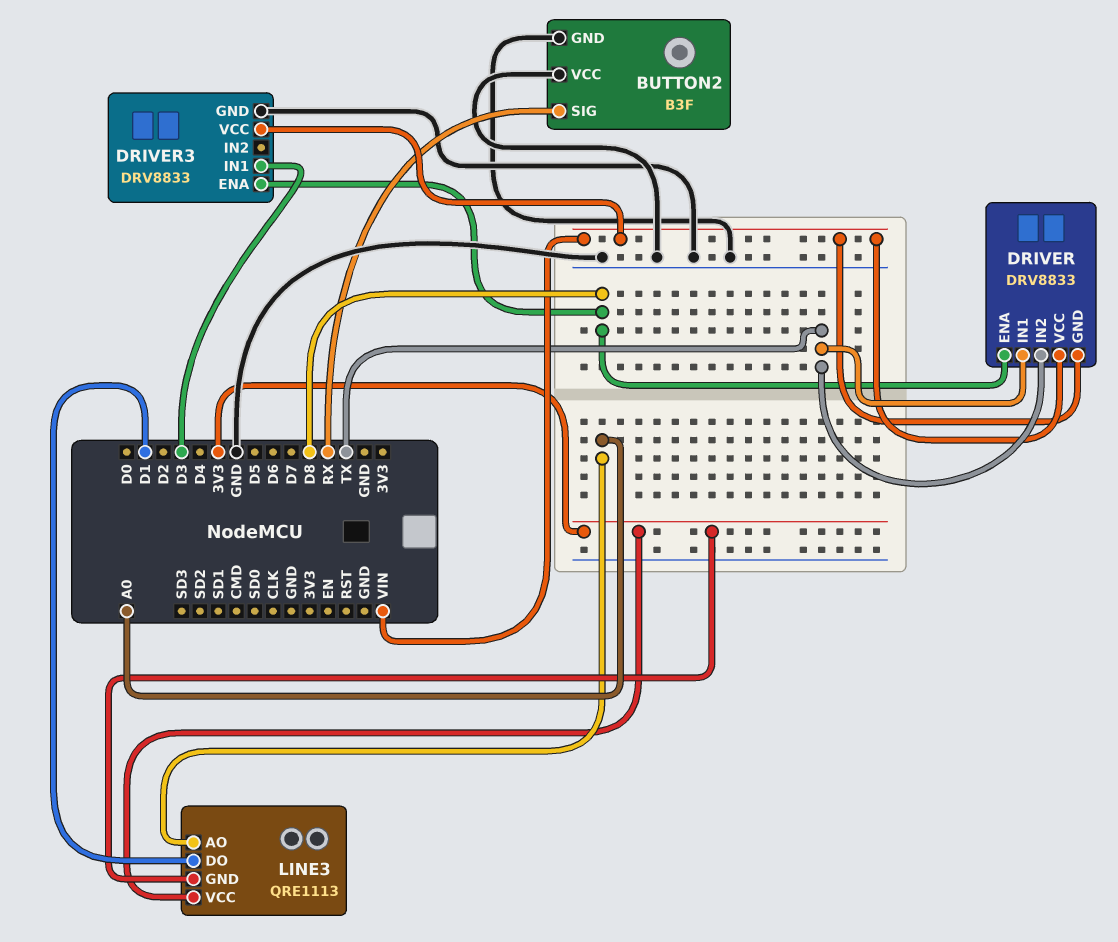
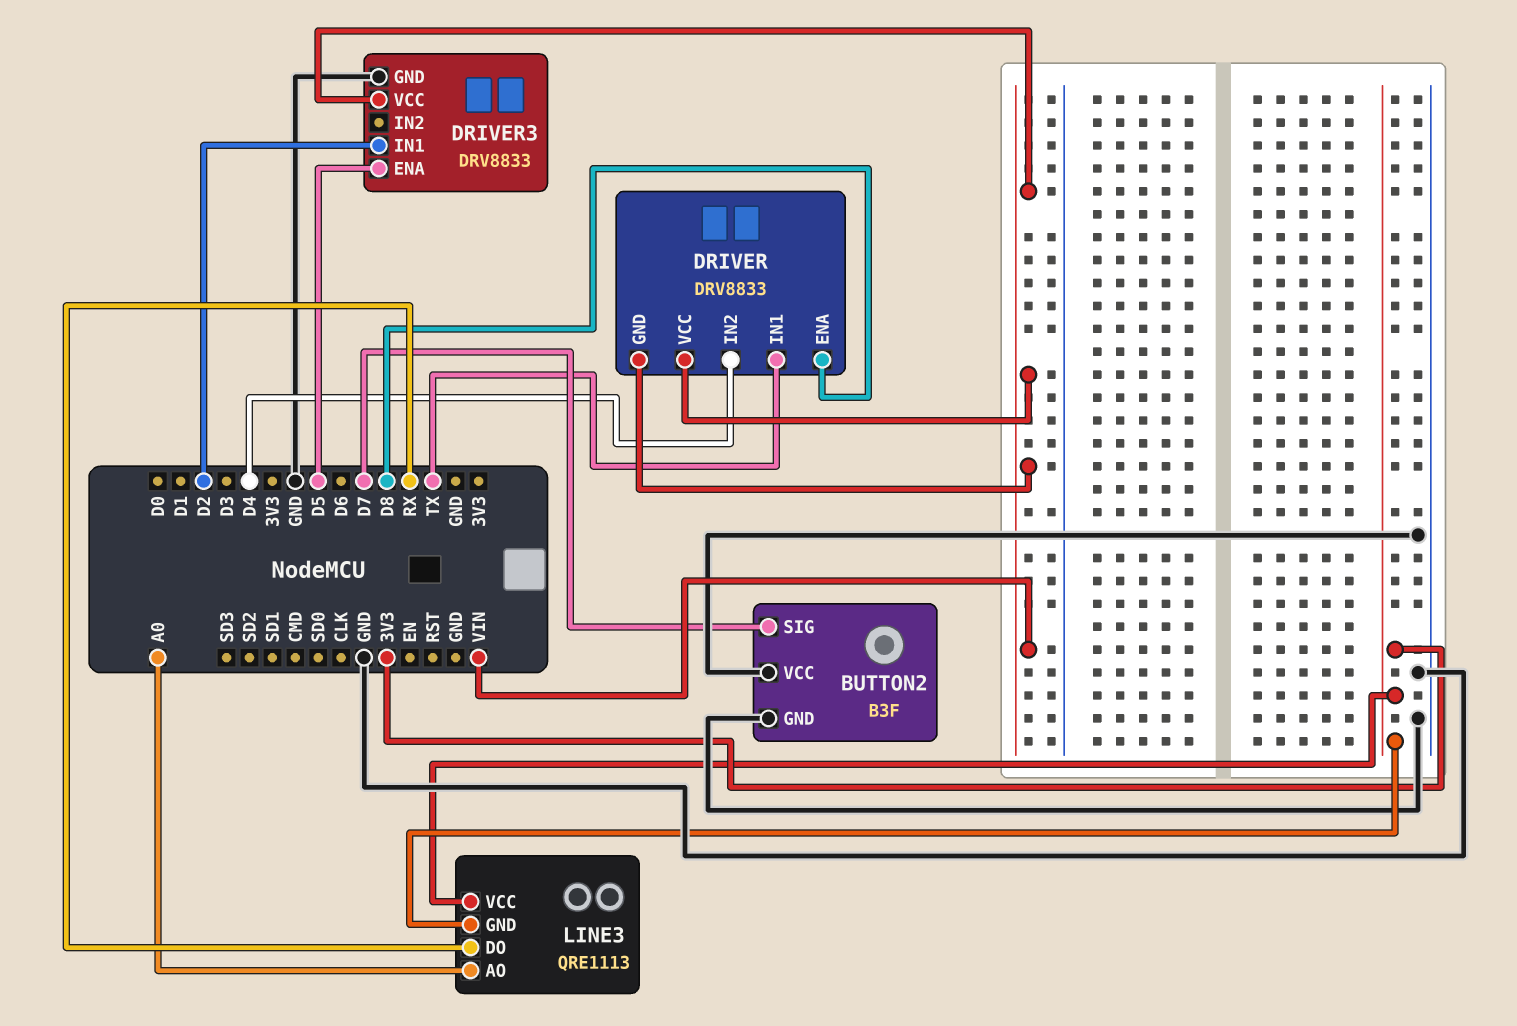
BUTTON2 pin SIG: RX -> D7
DRIVER pin IN2: TX -> D4
DRIVER3 pin ENA: D8 -> D5
DRIVER3 pin IN1: D3 -> D2
LINE3 pin DO: D1 -> RX

